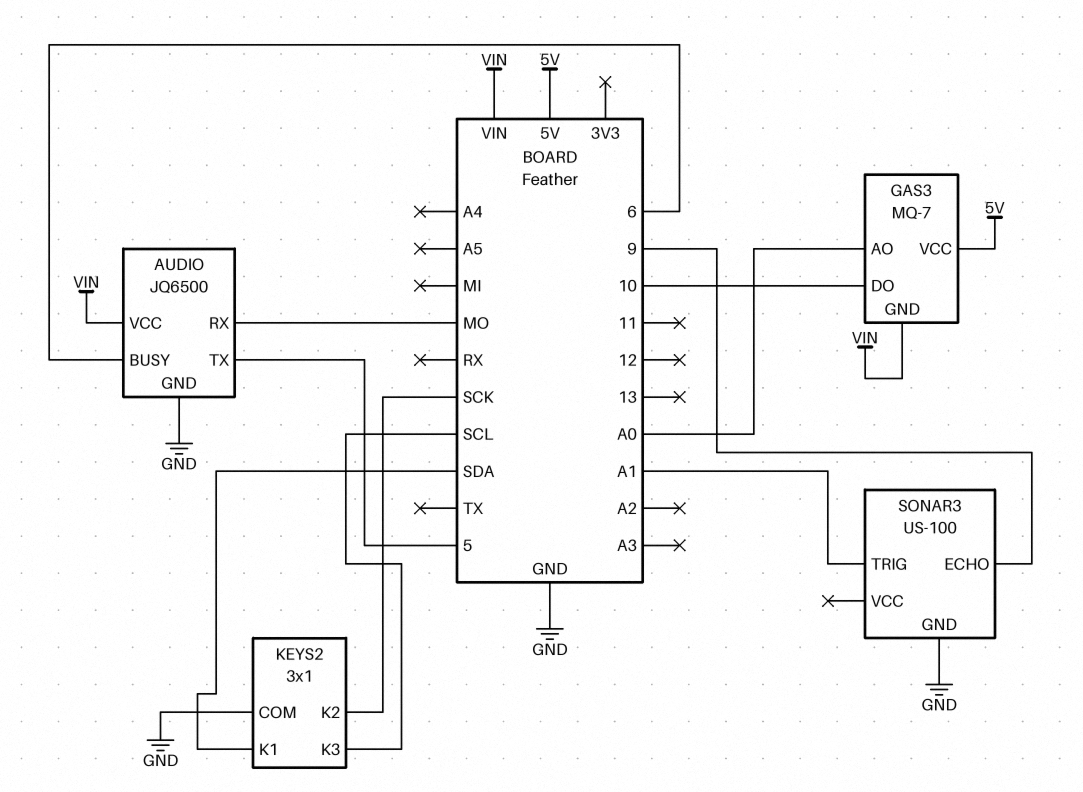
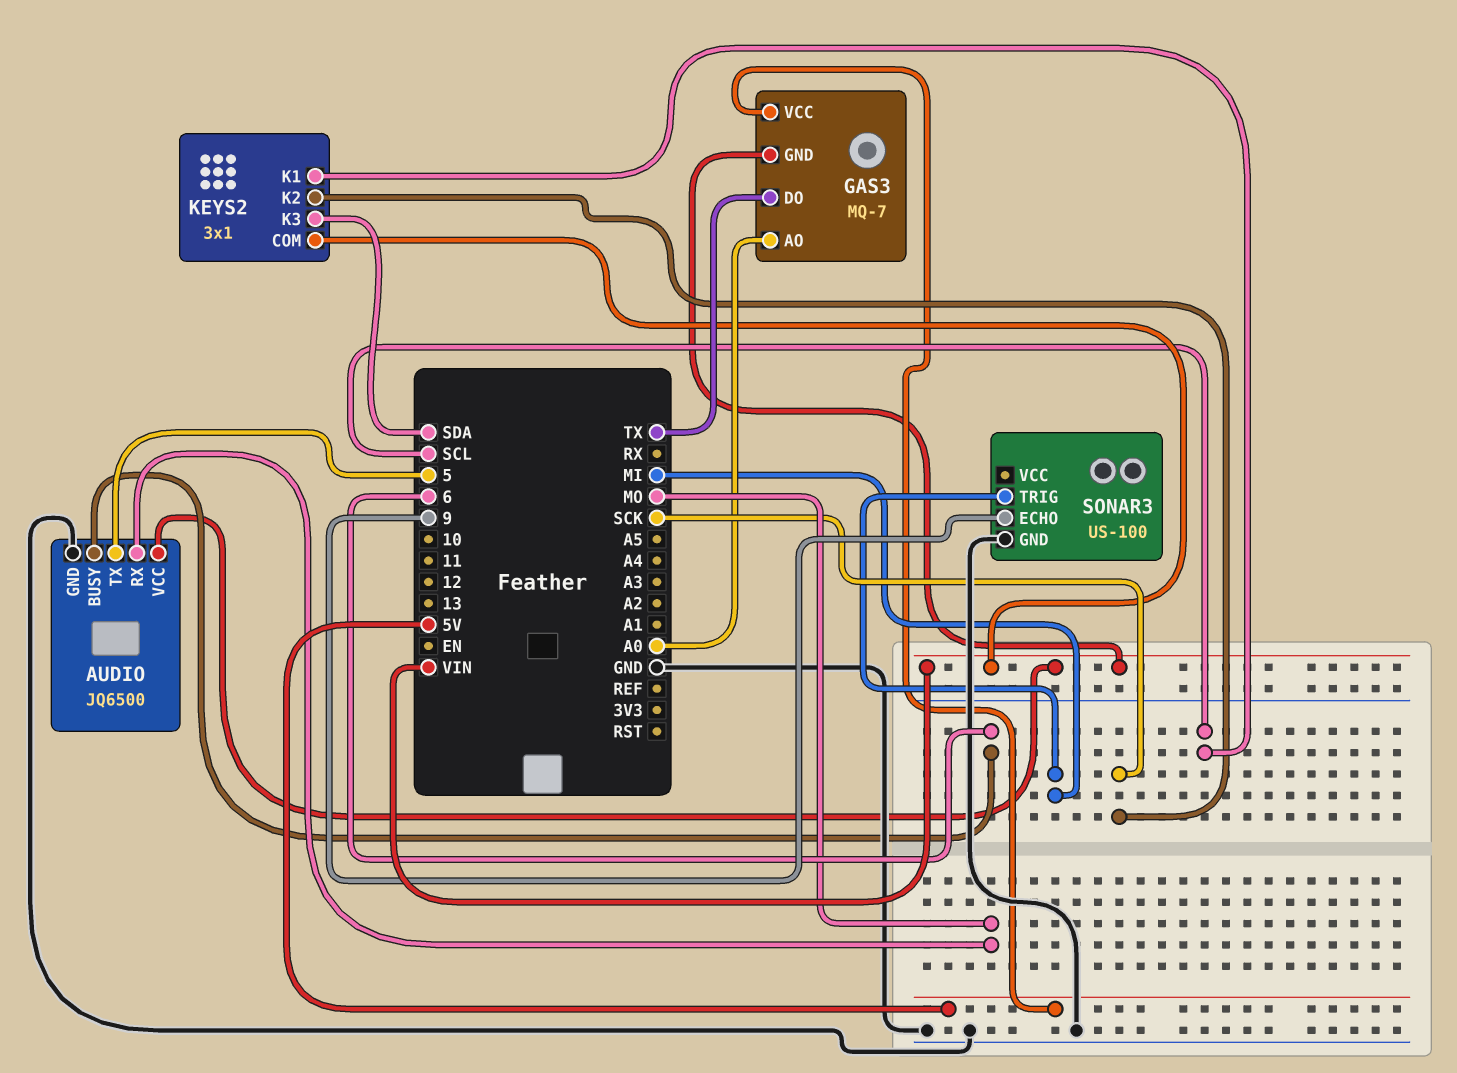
GAS3 pin DO: 10 -> TX
KEYS2 pin COM: GND -> VIN
KEYS2 pin K1: SDA -> SCL
KEYS2 pin K3: SCL -> SDA
SONAR3 pin TRIG: A1 -> MI

